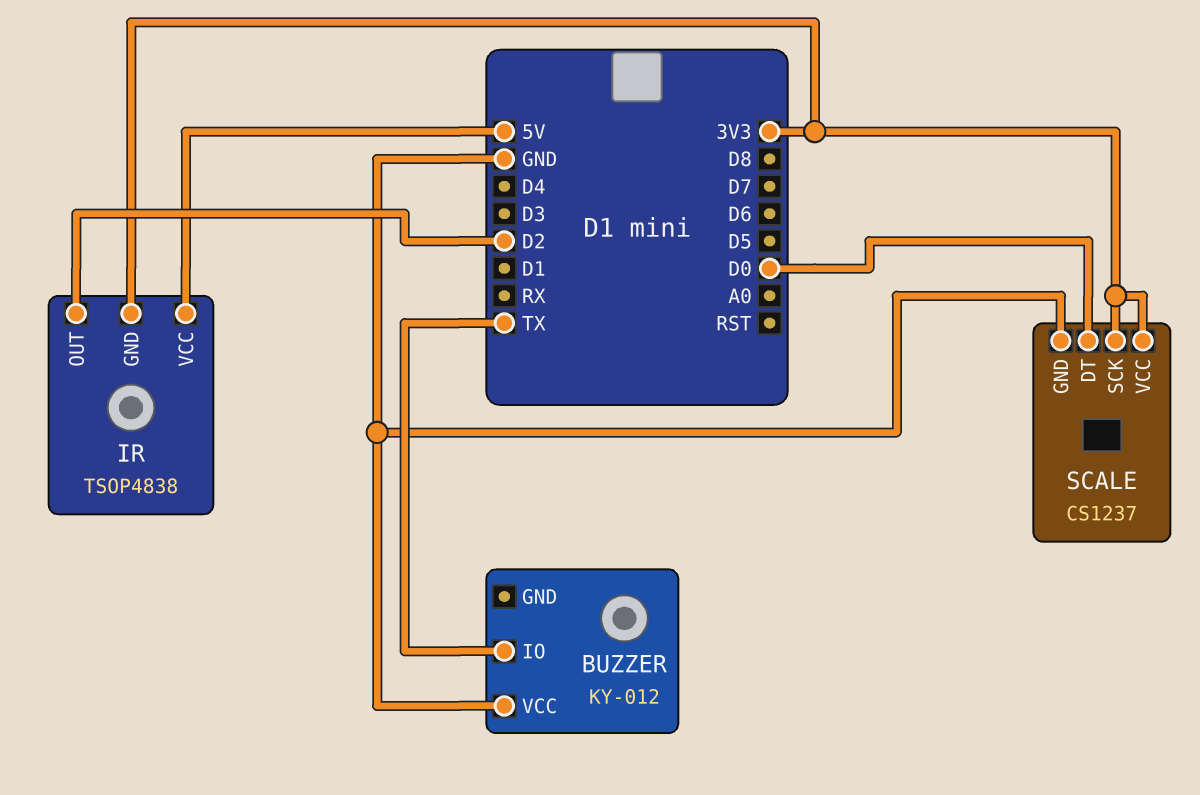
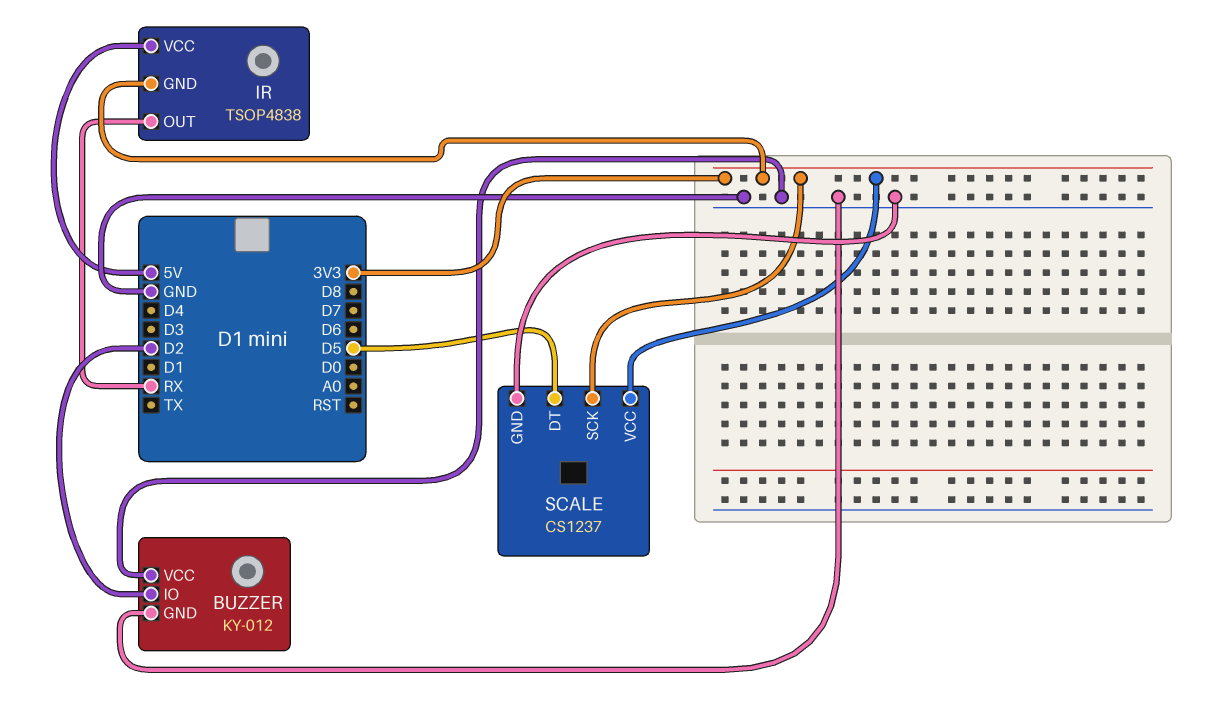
BUZZER pin GND: none -> GND
BUZZER pin IO: TX -> D2
IR pin OUT: D2 -> RX
SCALE pin DT: D0 -> D5

